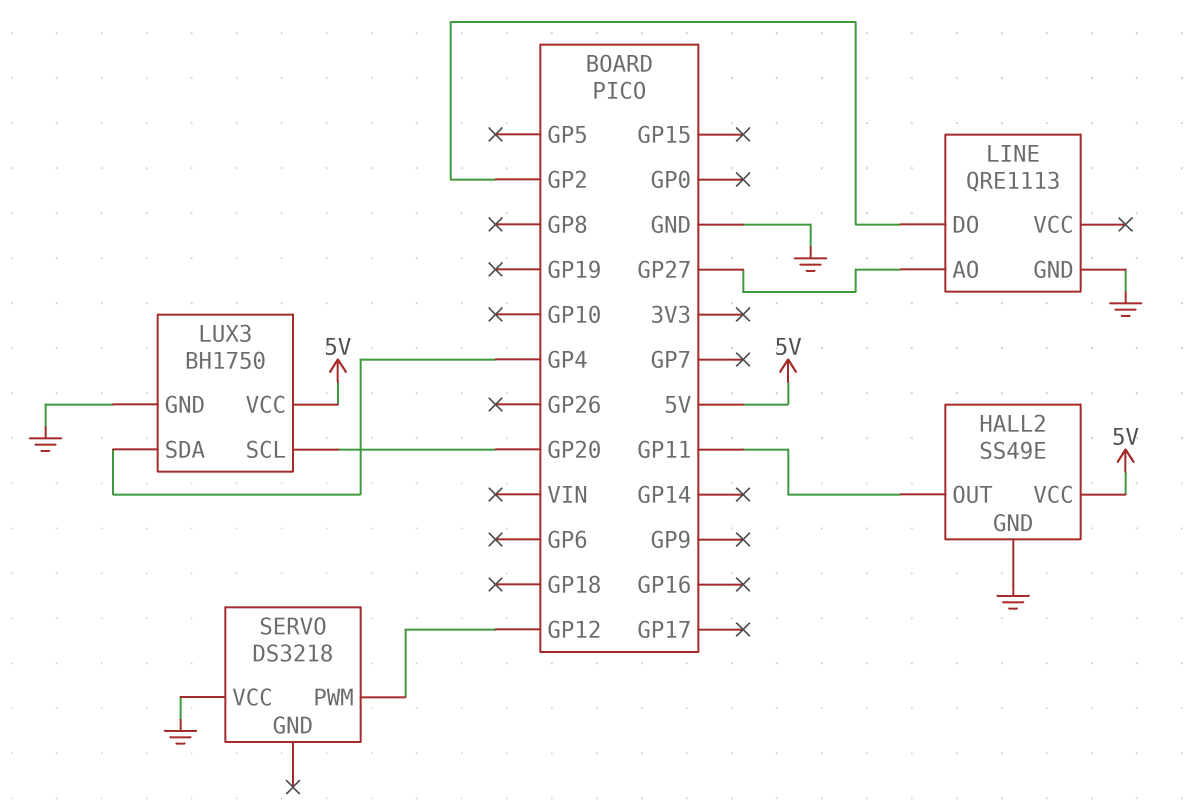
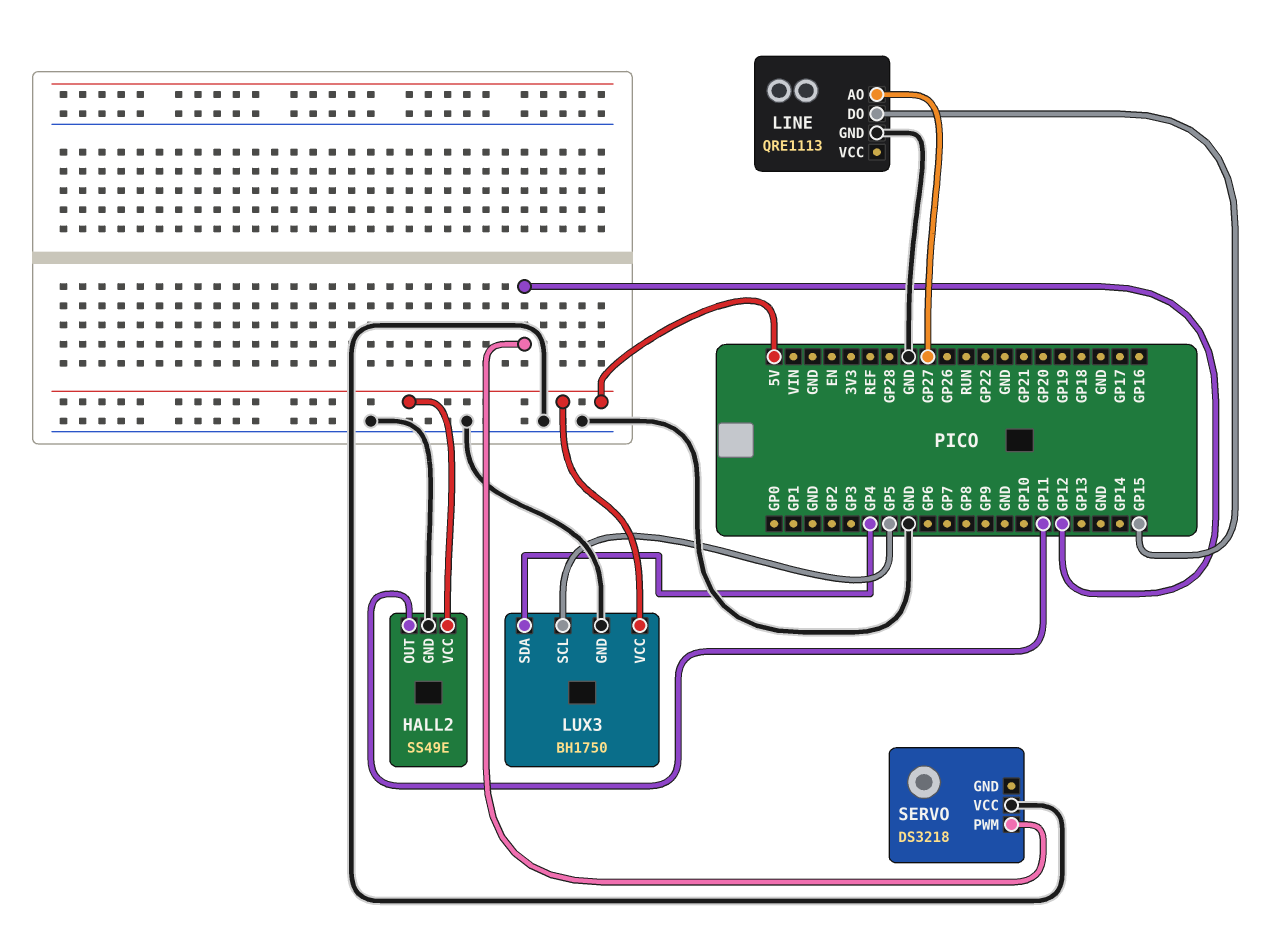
LINE pin DO: GP2 -> GP15
LUX3 pin SCL: GP20 -> GP5

